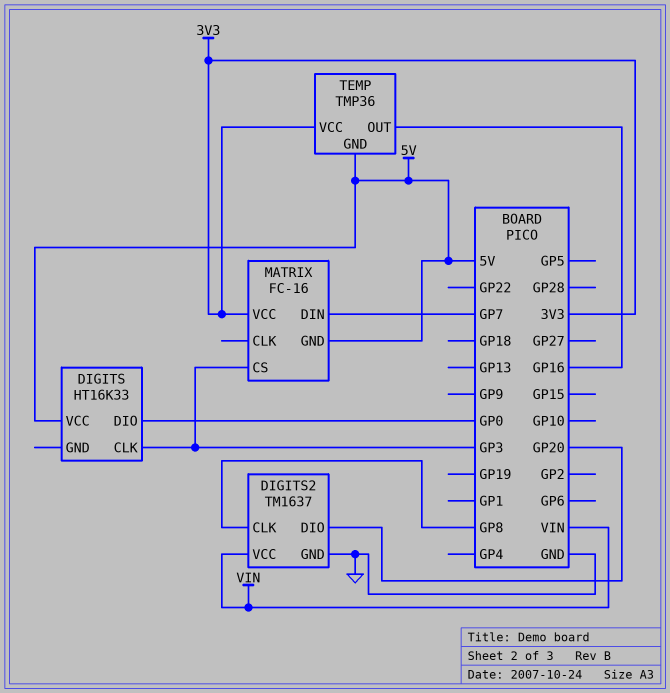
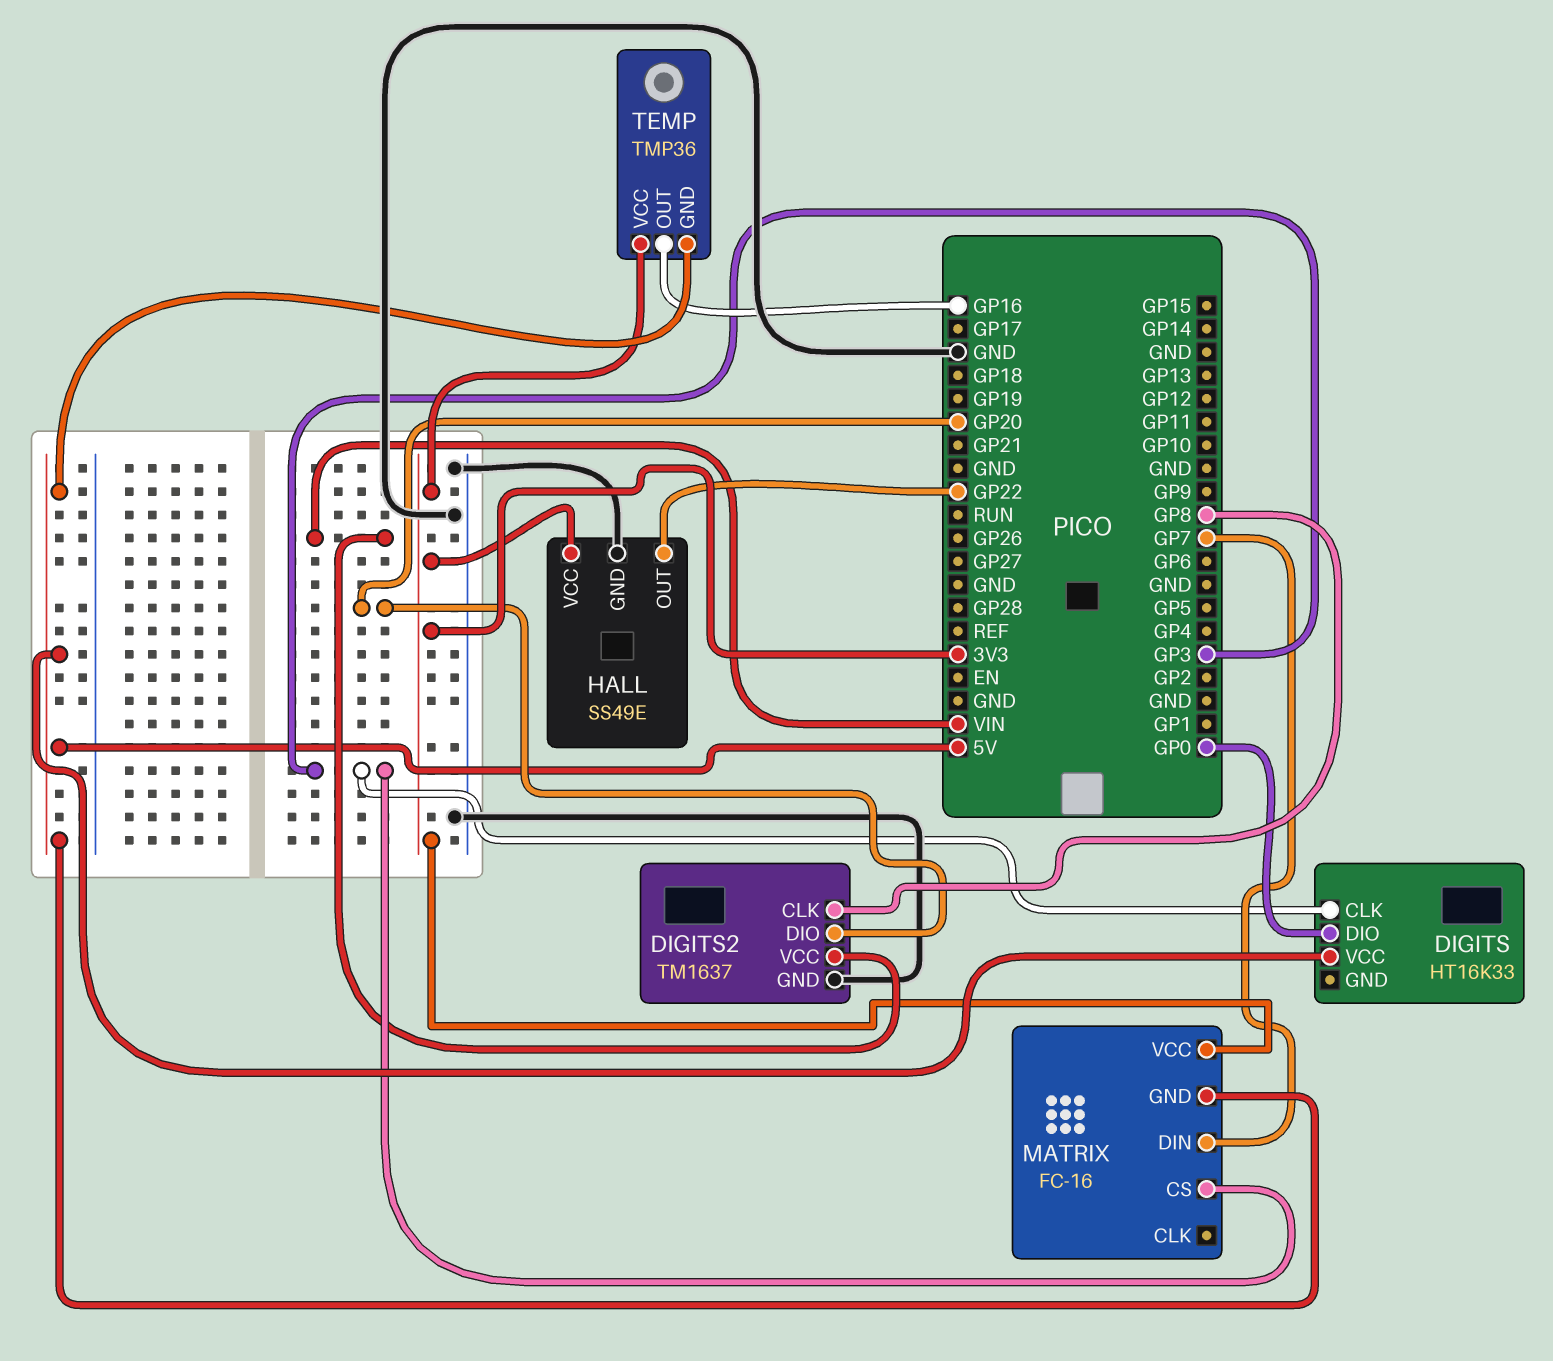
HALL: none -> SS49E
HALL pin GND: none -> GND
HALL pin OUT: none -> GP22
HALL pin VCC: none -> 3V3

